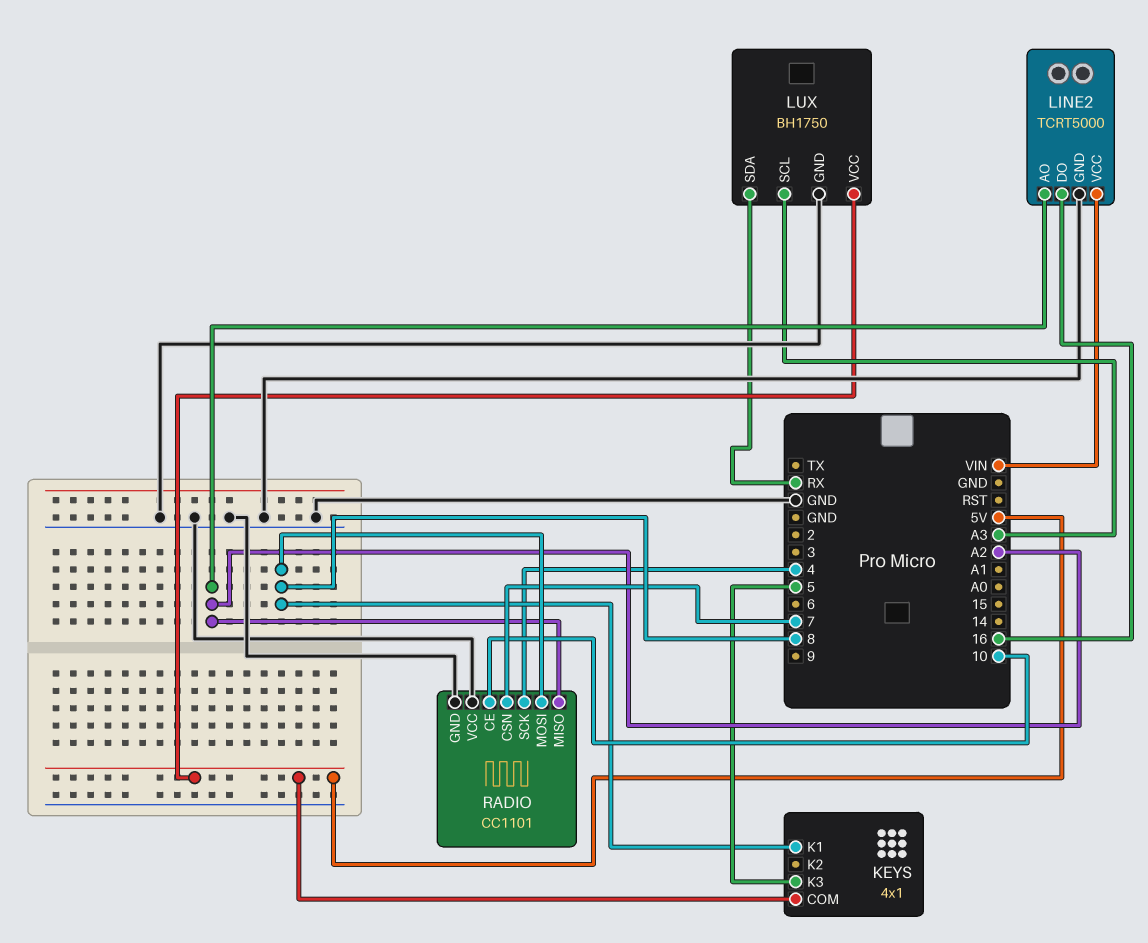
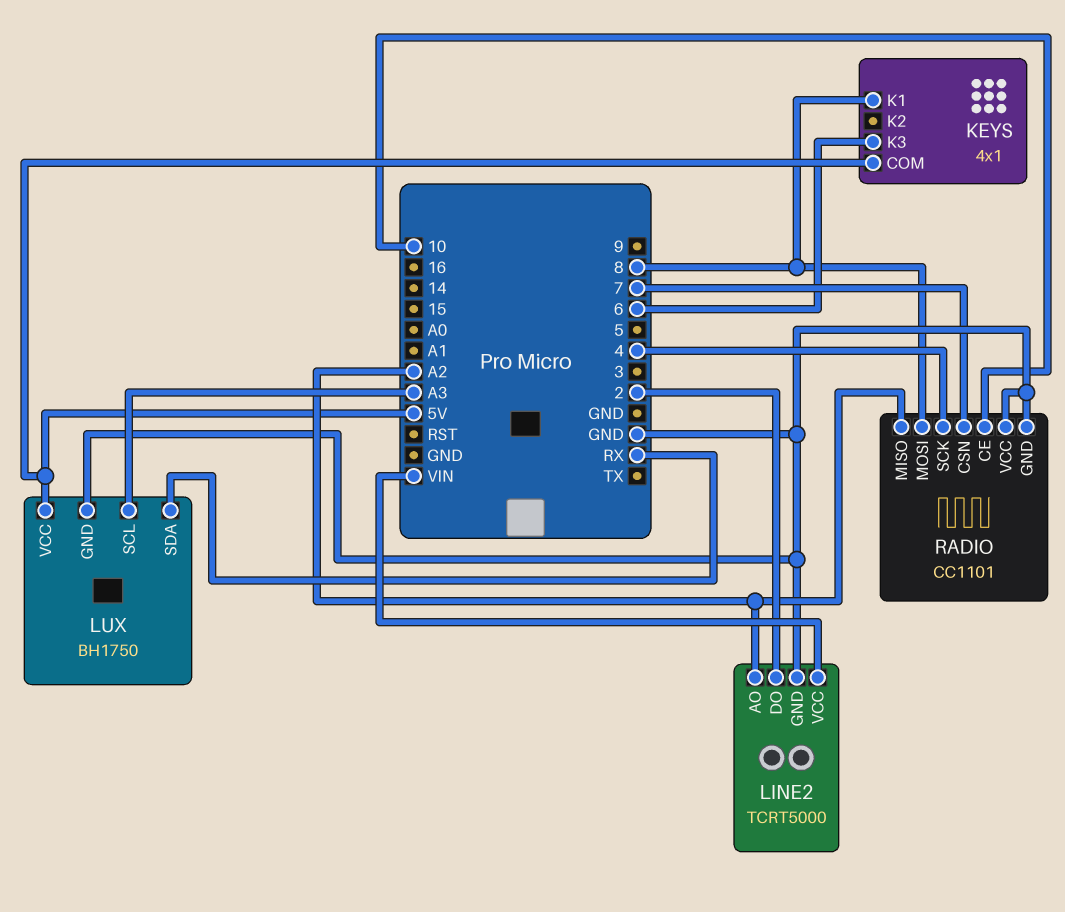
KEYS pin K3: 5 -> 6
LINE2 pin DO: 16 -> 2

